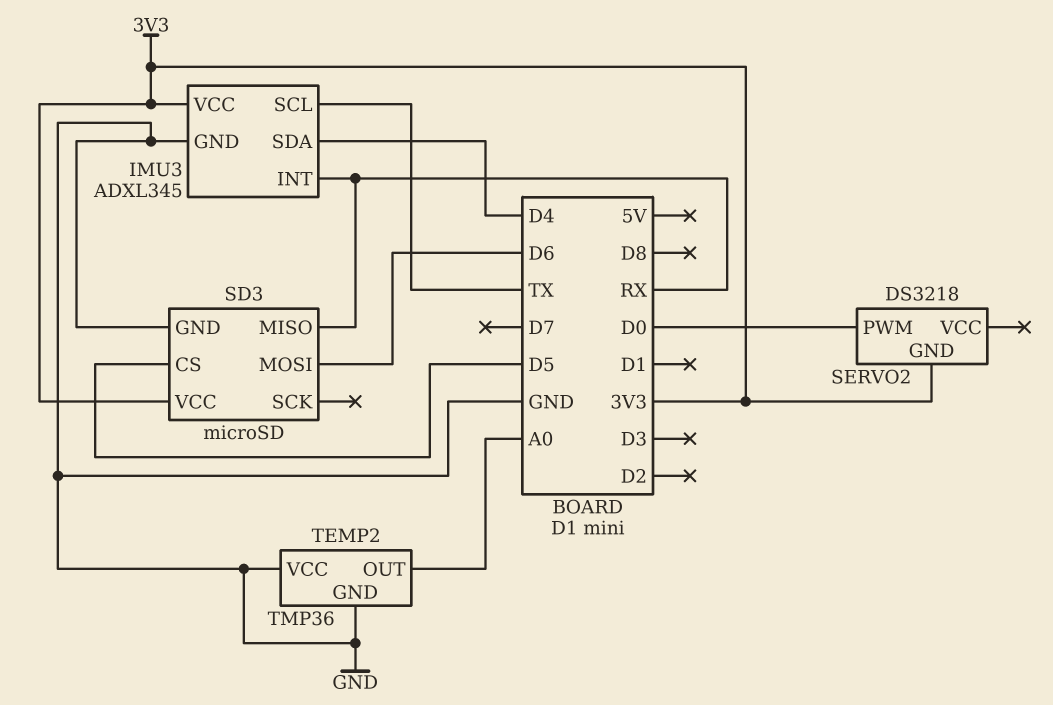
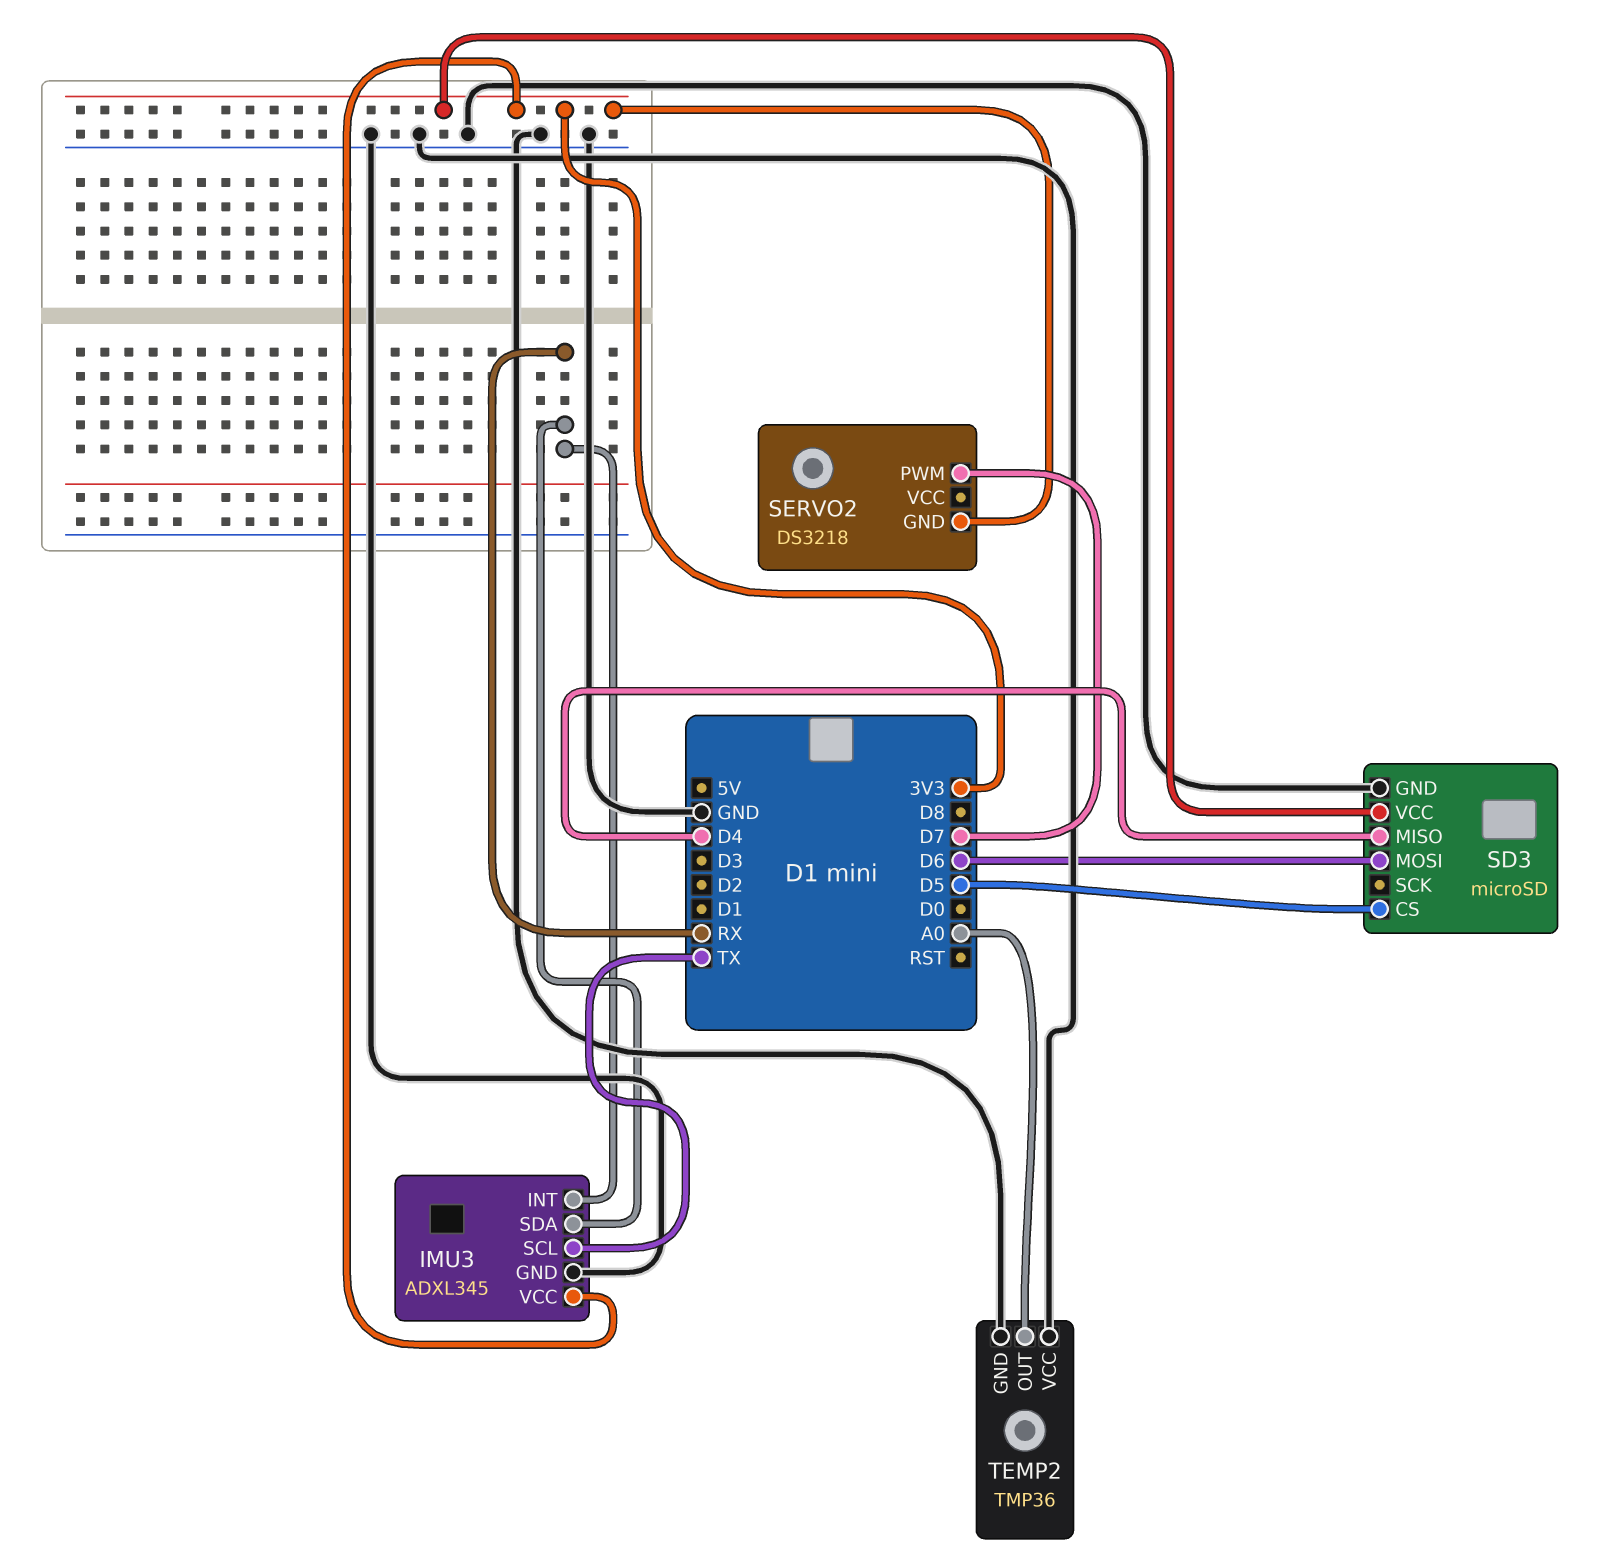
IMU3 pin SDA: D4 -> RX
SD3 pin MISO: RX -> D4
SERVO2 pin PWM: D0 -> D7

